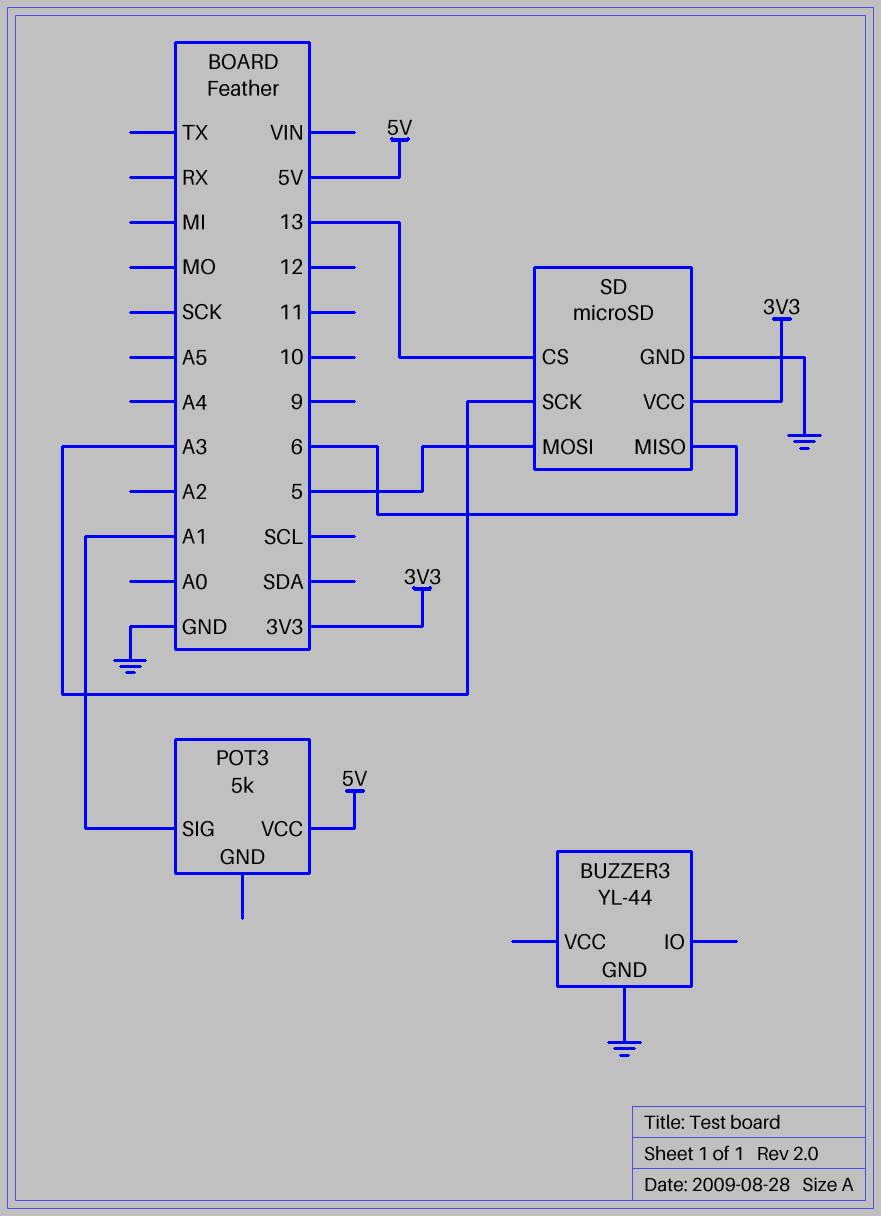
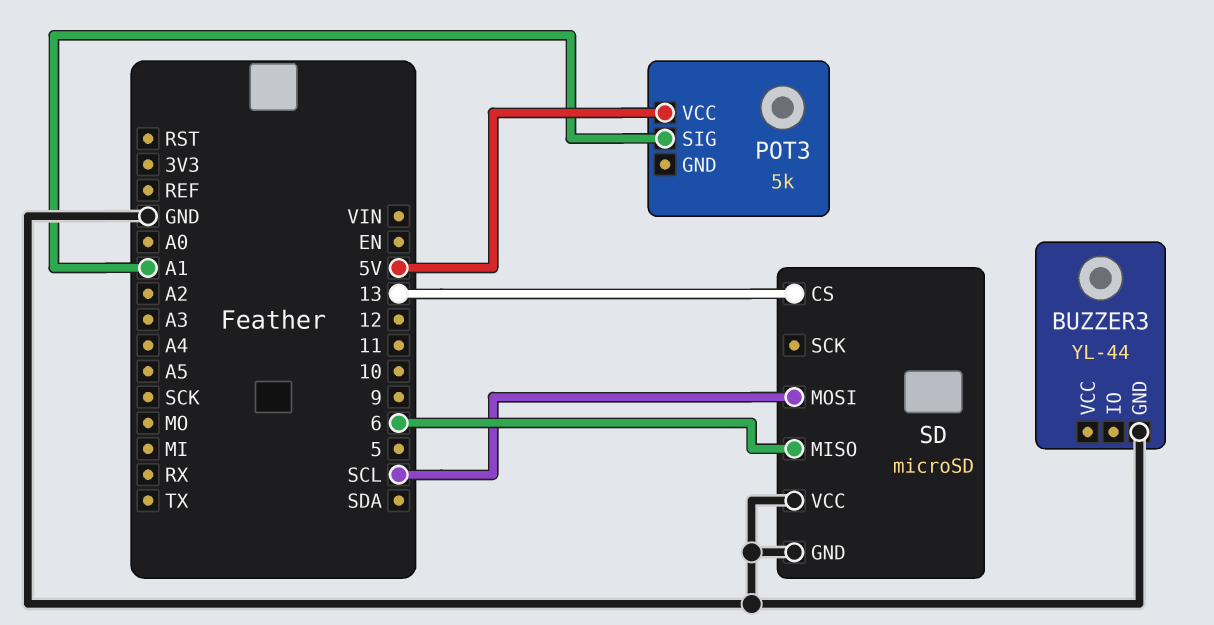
SD pin MOSI: 5 -> SCL
SD pin SCK: A3 -> none
SD pin VCC: 3V3 -> GND

